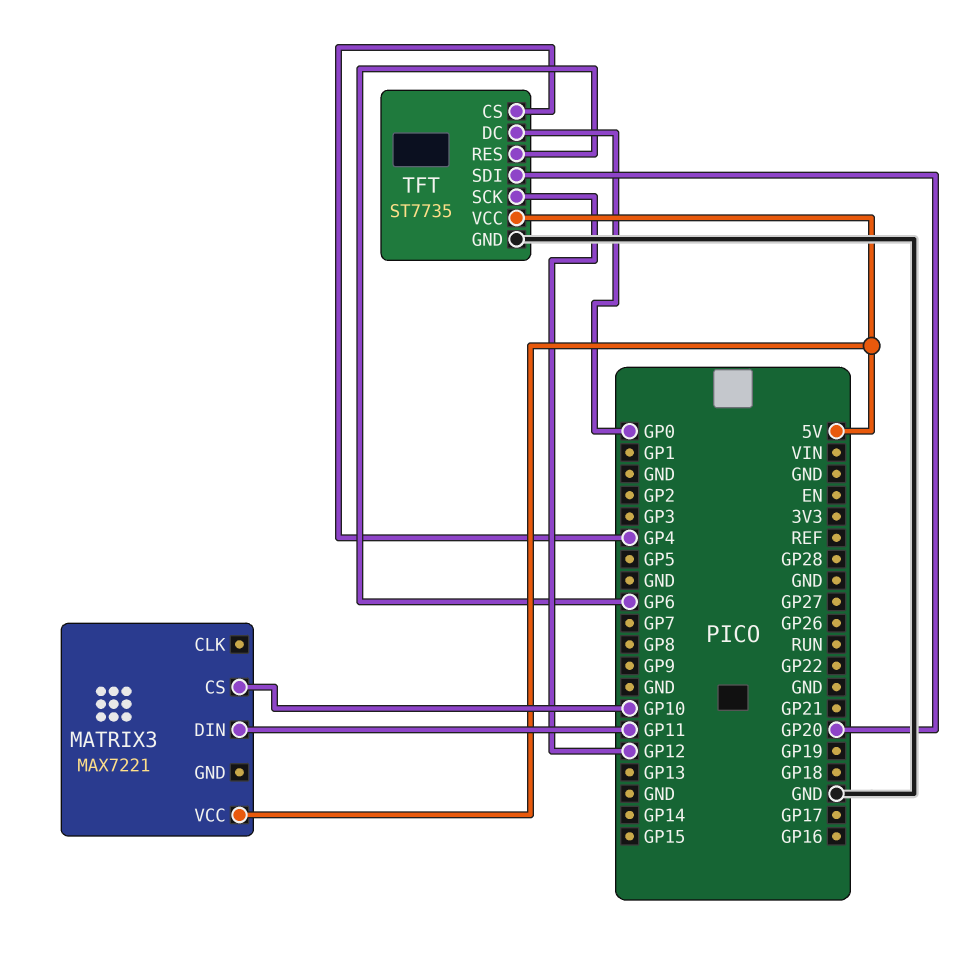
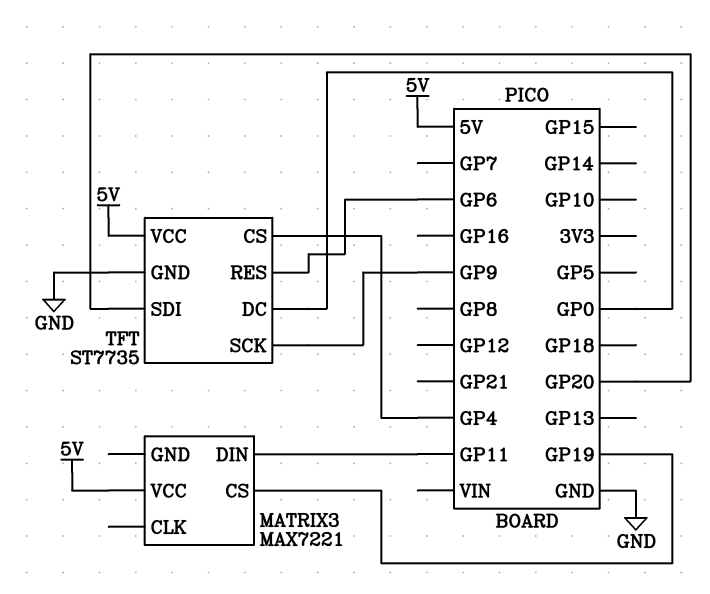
MATRIX3 pin CS: GP10 -> GP19
TFT pin SCK: GP12 -> GP9

